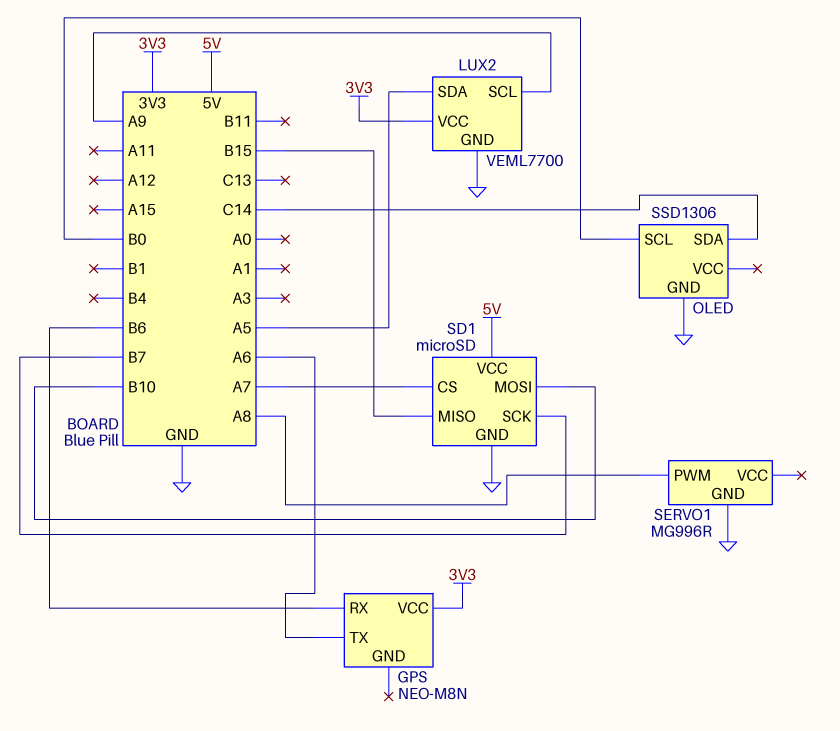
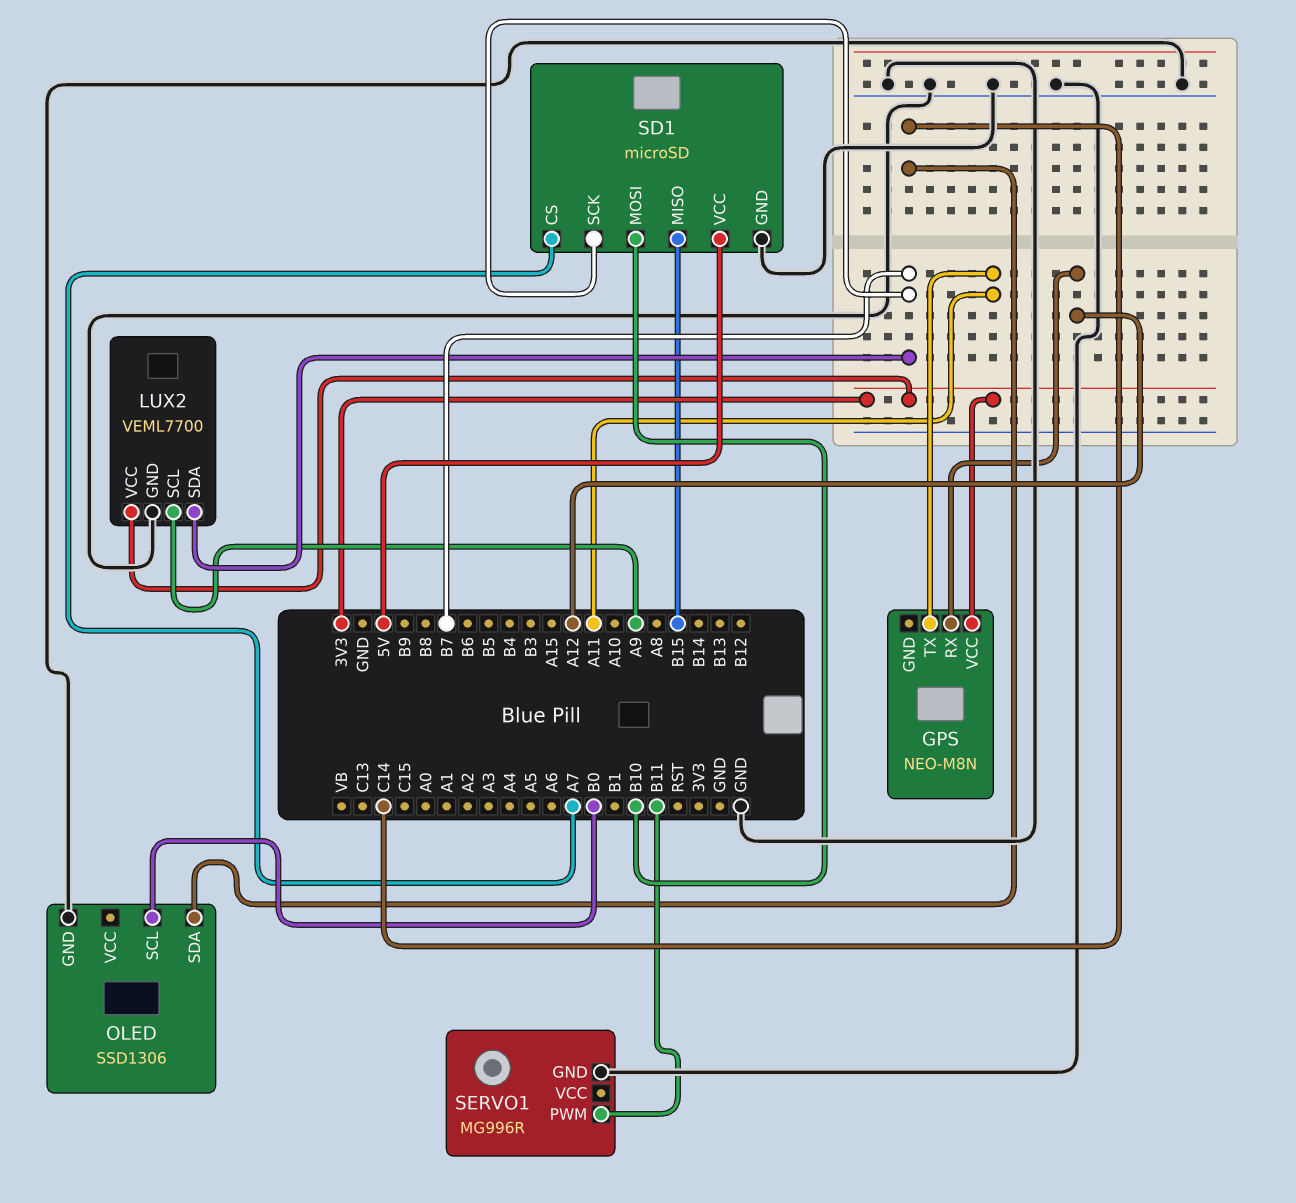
GPS pin RX: B6 -> A12
GPS pin TX: A6 -> A11
LUX2 pin SDA: A5 -> B7
SERVO1 pin PWM: A8 -> B11

